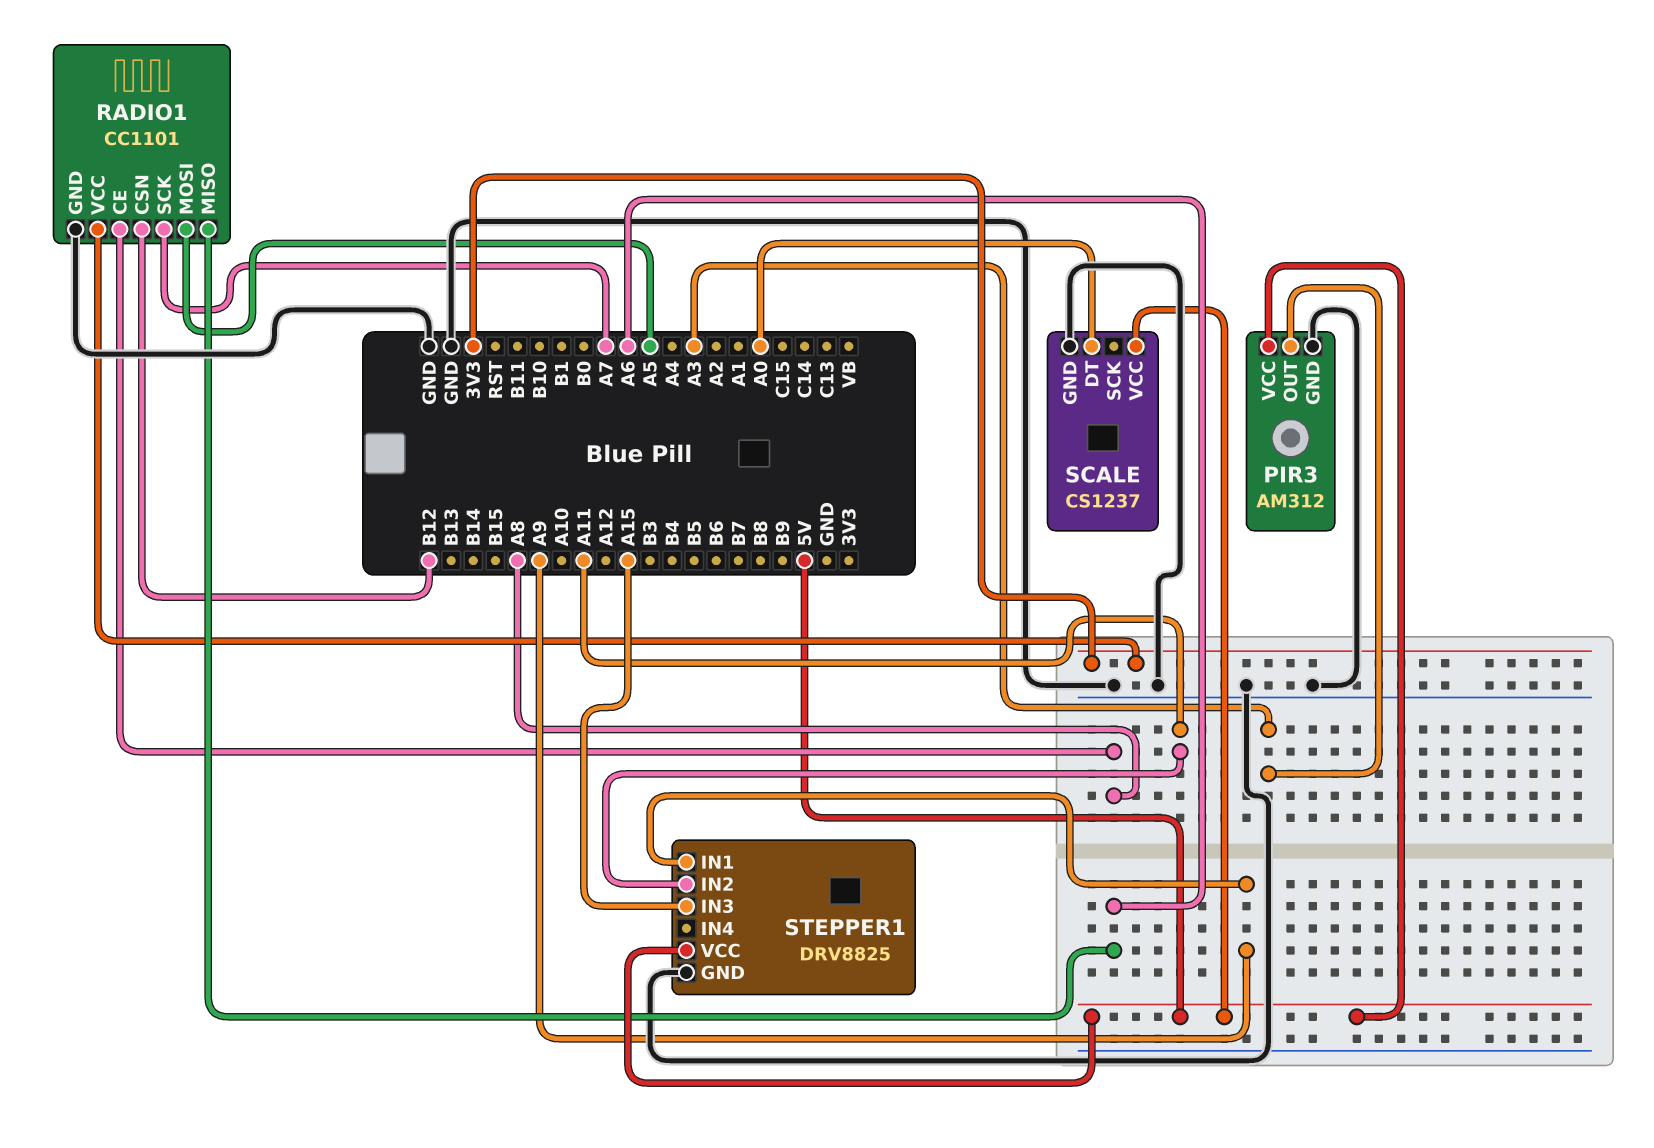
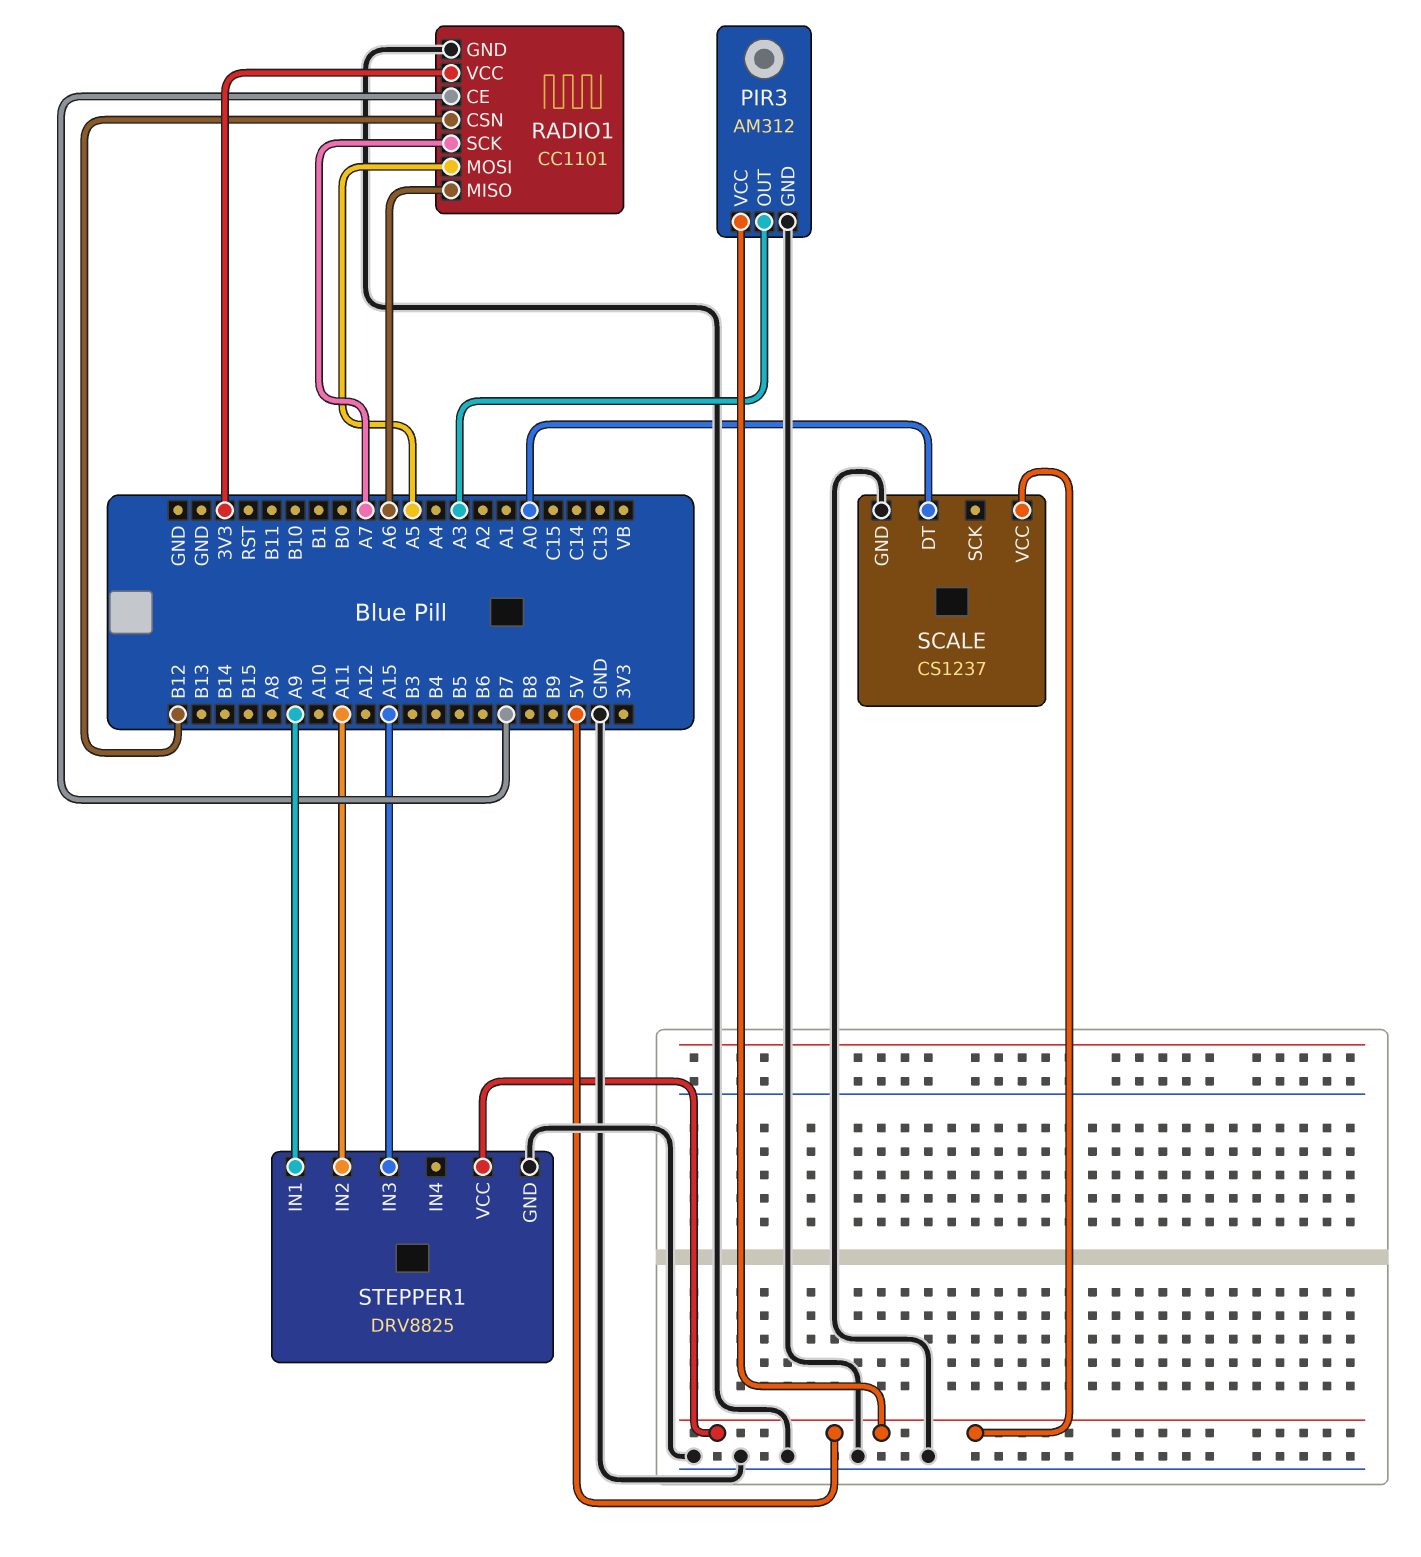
RADIO1 pin CE: A8 -> B7

